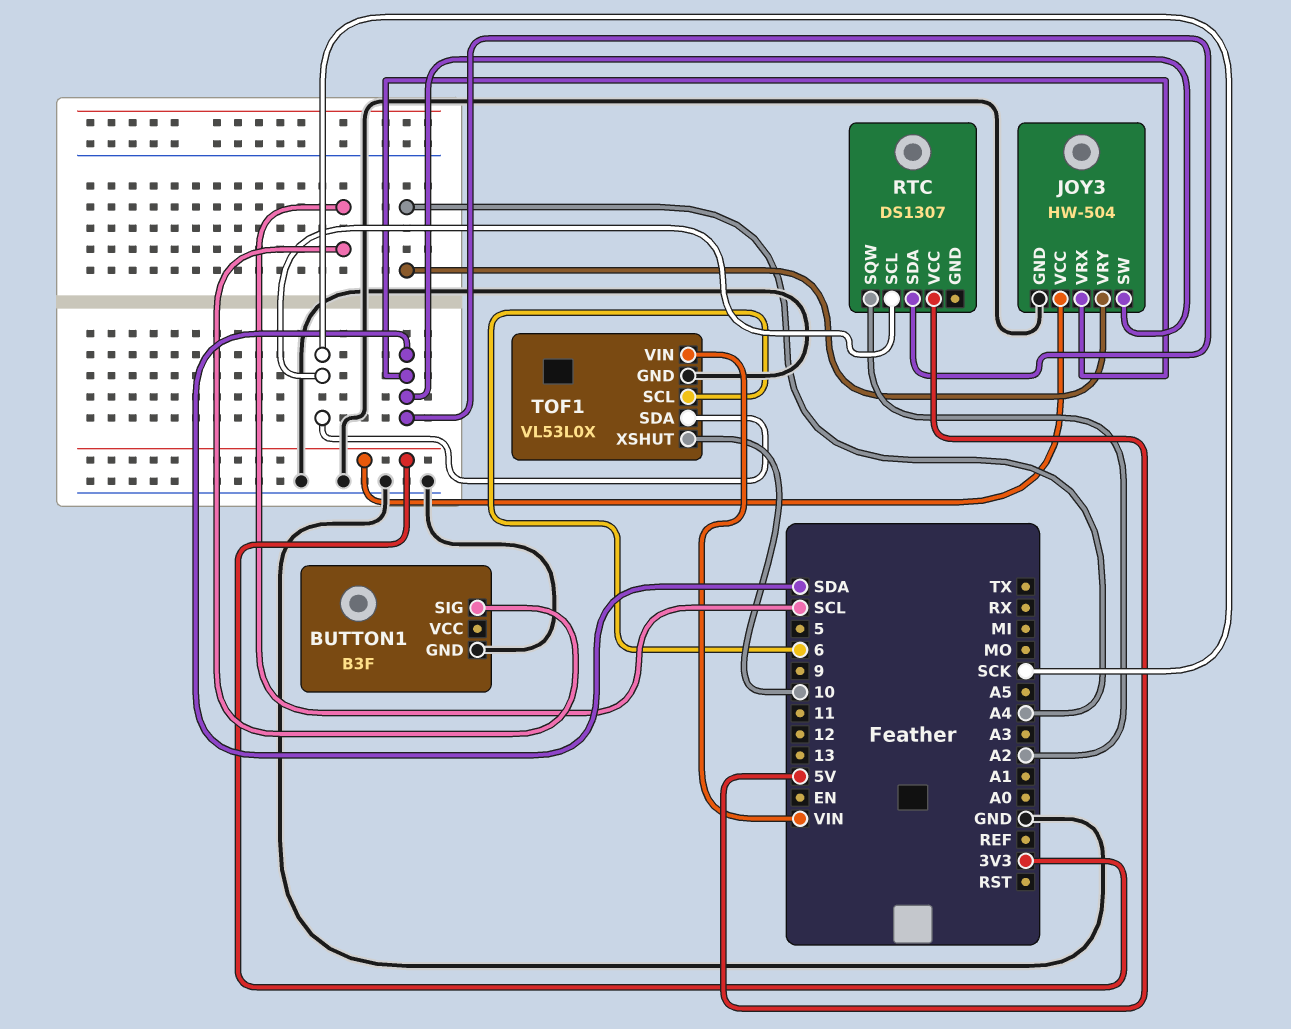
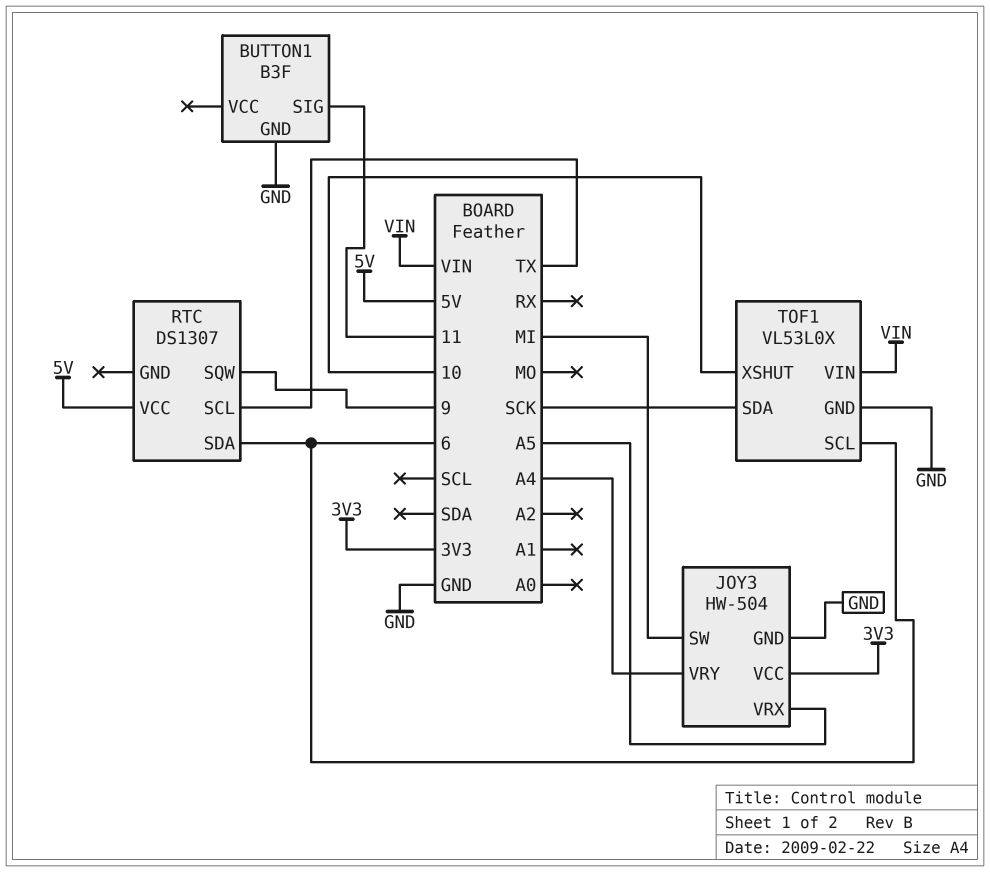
BUTTON1 pin SIG: SCL -> 11
JOY3 pin SW: SDA -> MI
JOY3 pin VRX: SDA -> A5
RTC pin SCL: SCK -> TX
RTC pin SDA: SDA -> 6
RTC pin SQW: A2 -> 9

